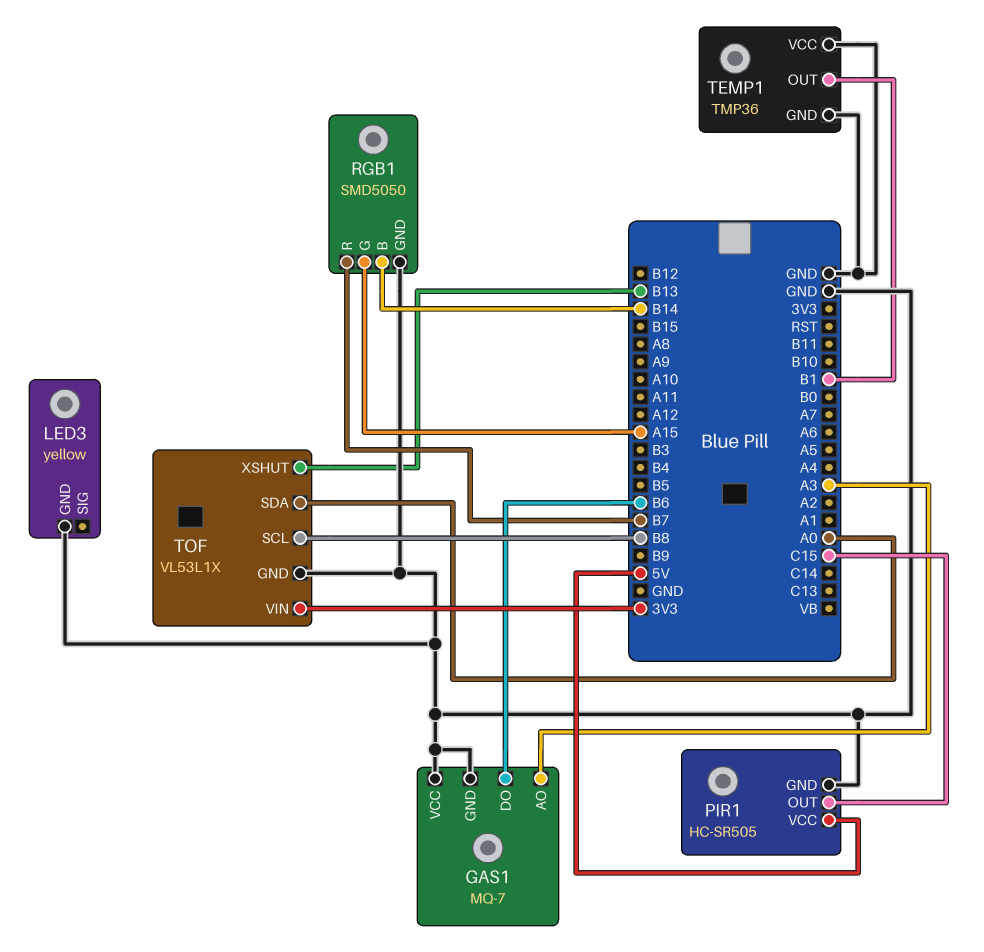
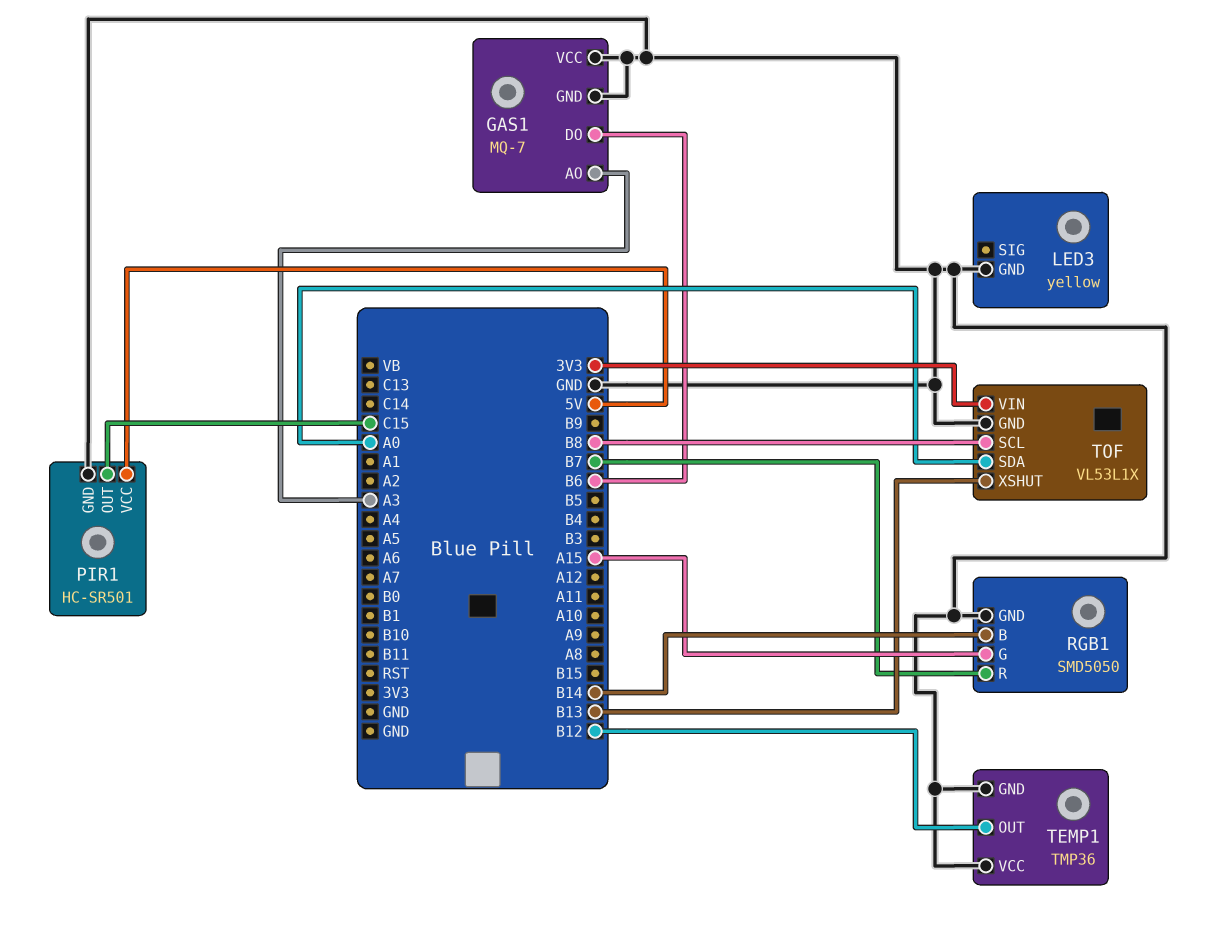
PIR1: HC-SR505 -> HC-SR501
TEMP1 pin OUT: B1 -> B12

